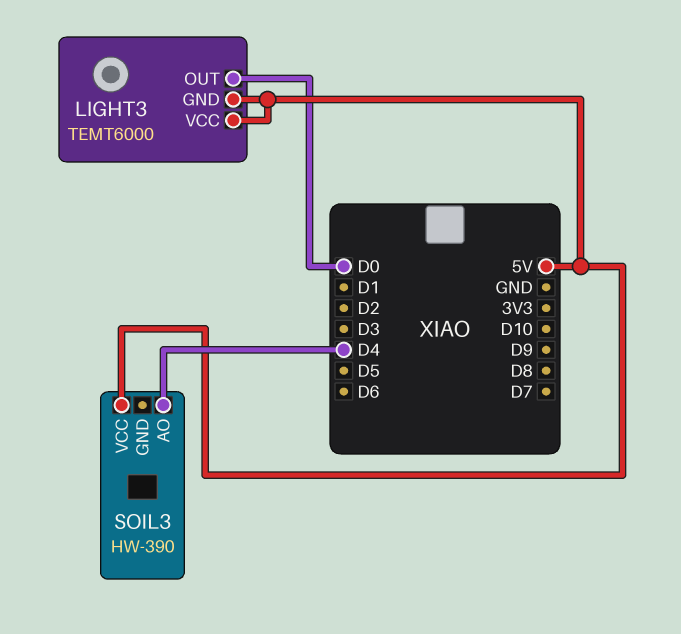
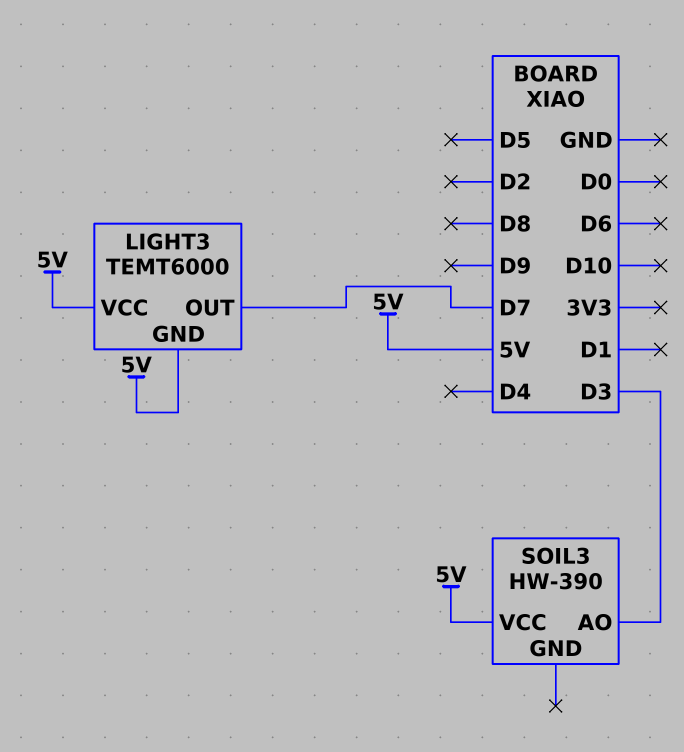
LIGHT3 pin OUT: D0 -> D7
SOIL3 pin AO: D4 -> D3

